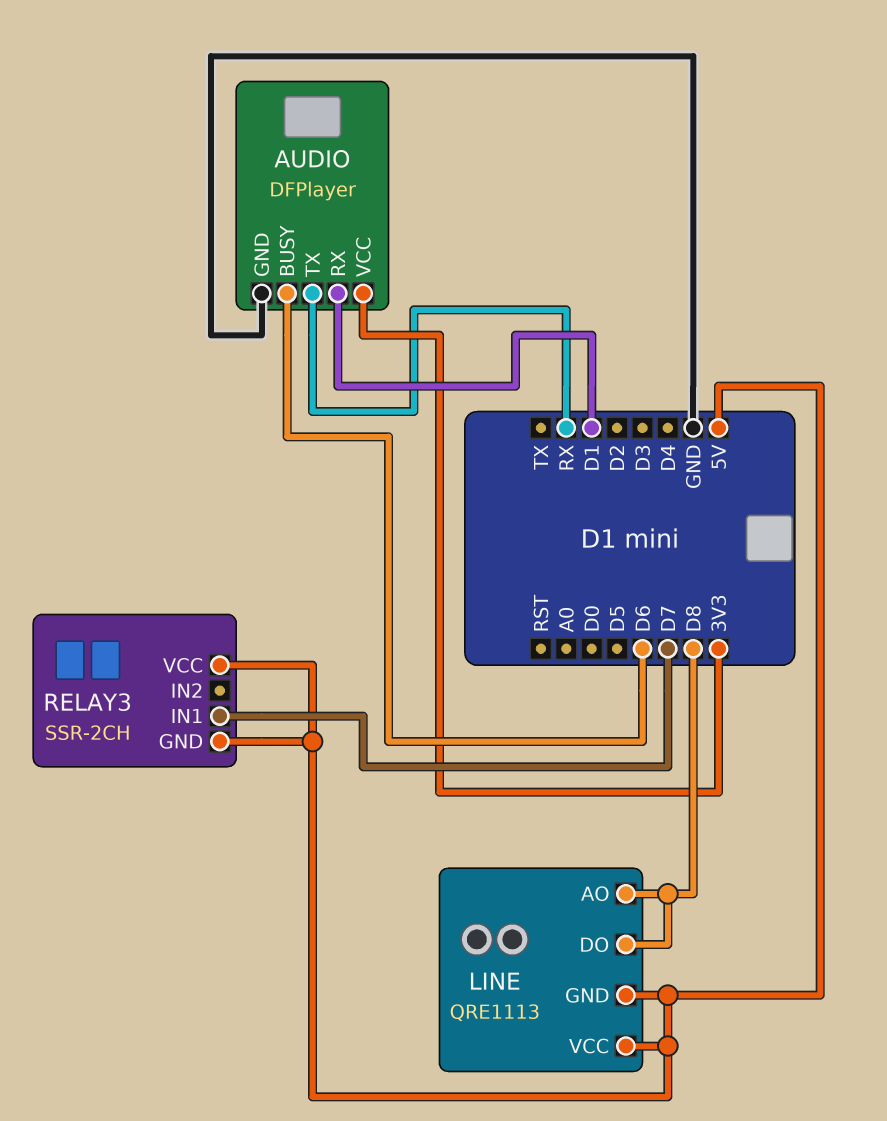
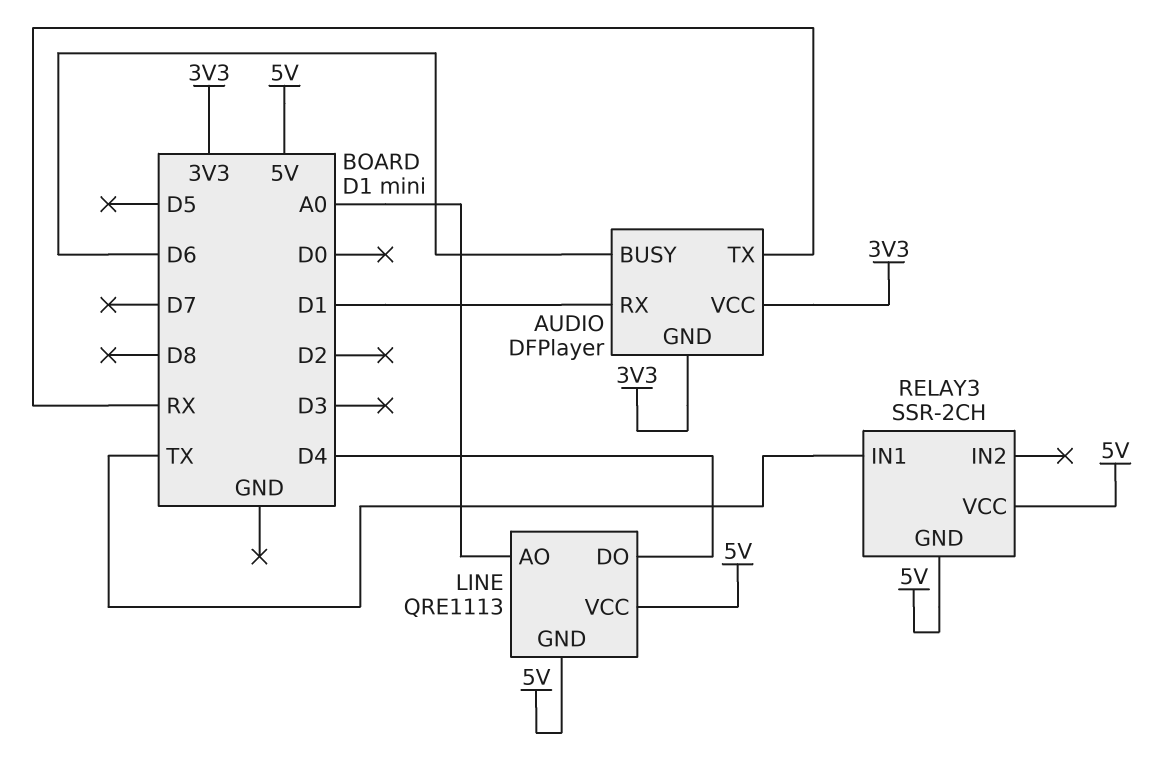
AUDIO pin GND: GND -> 3V3
LINE pin AO: D8 -> A0
LINE pin DO: D8 -> D4
RELAY3 pin IN1: D7 -> TX

